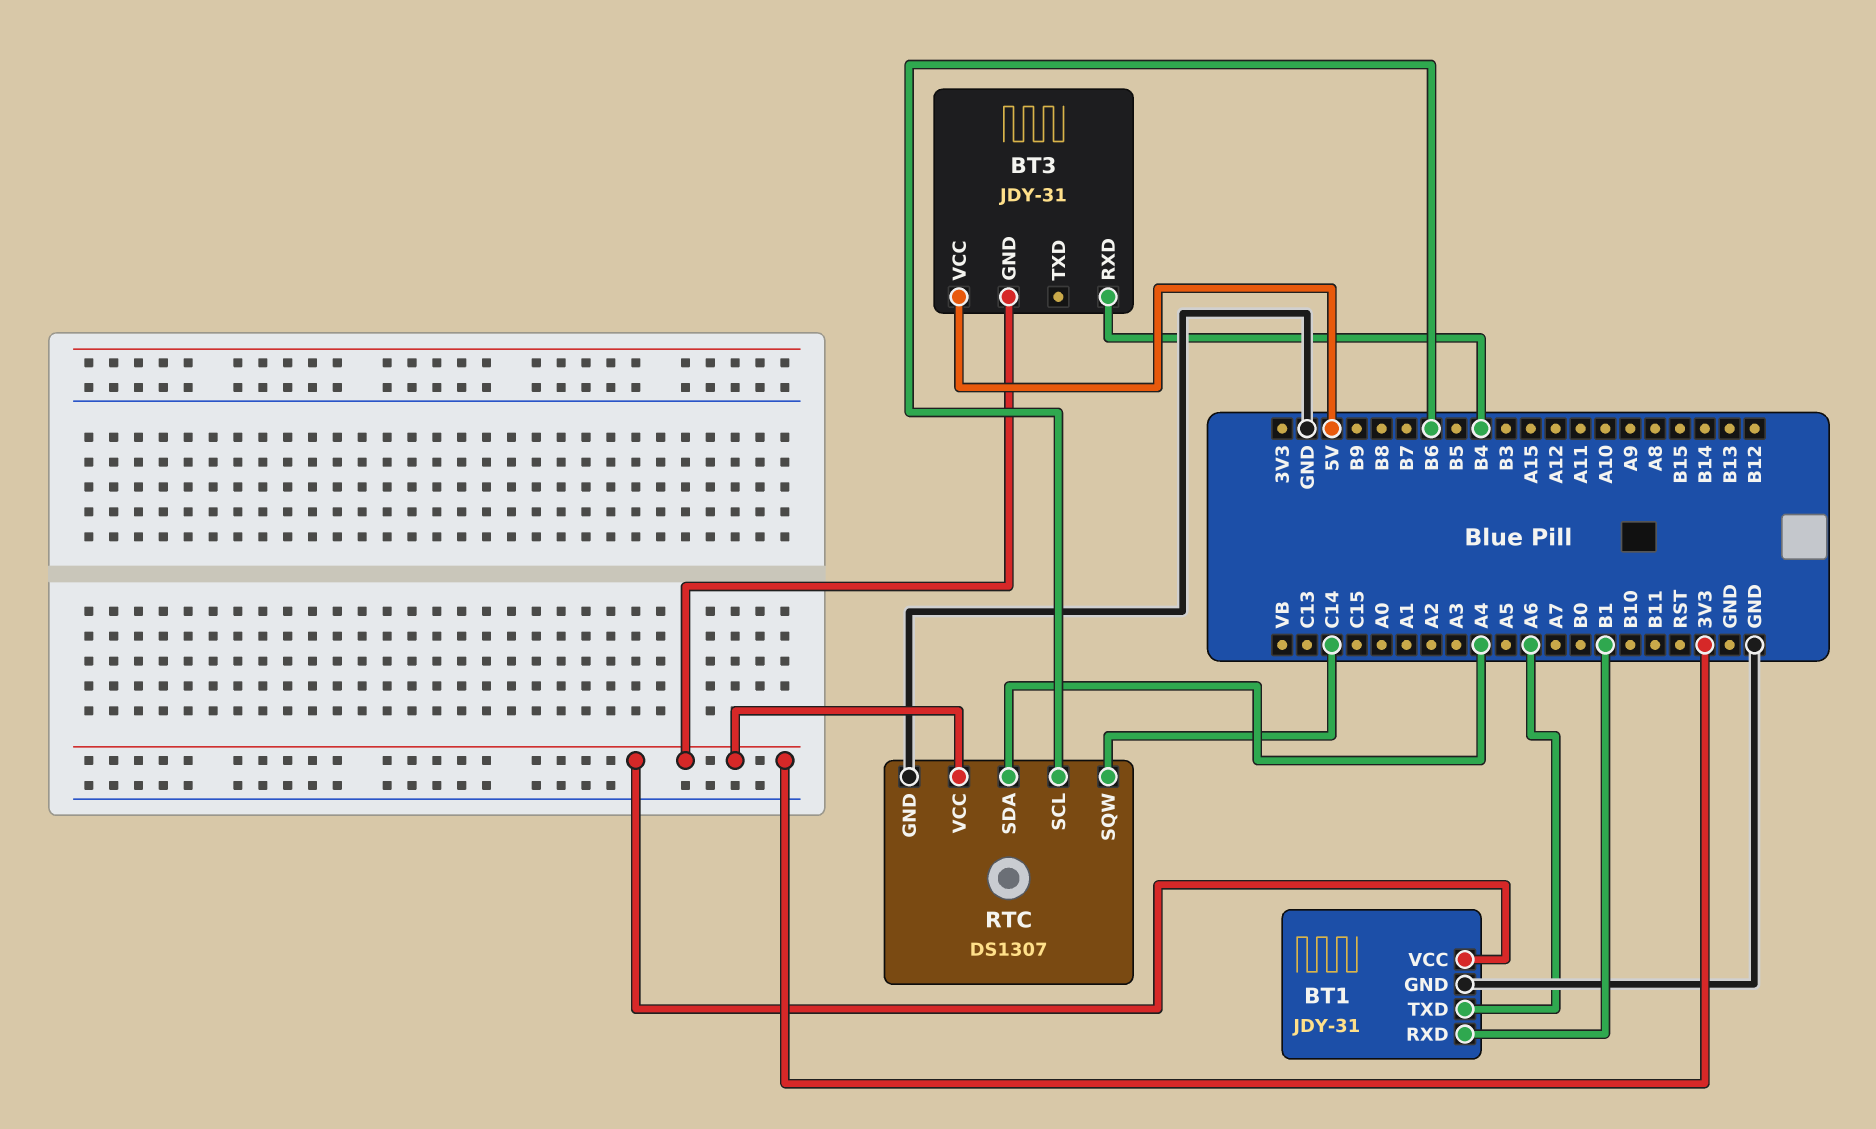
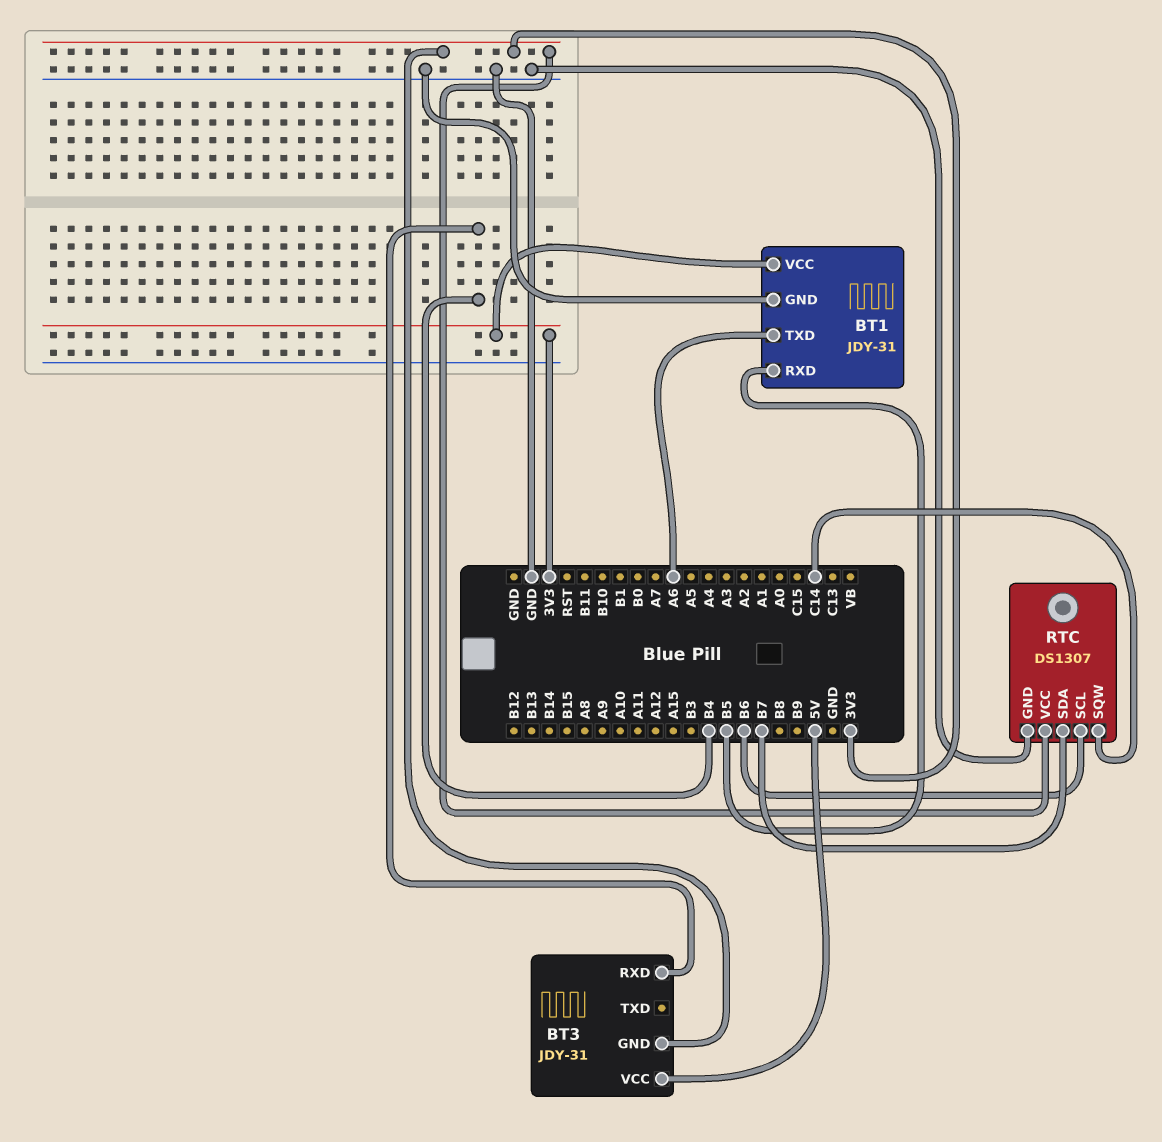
BT1 pin RXD: B1 -> B5
RTC pin SDA: A4 -> B7

